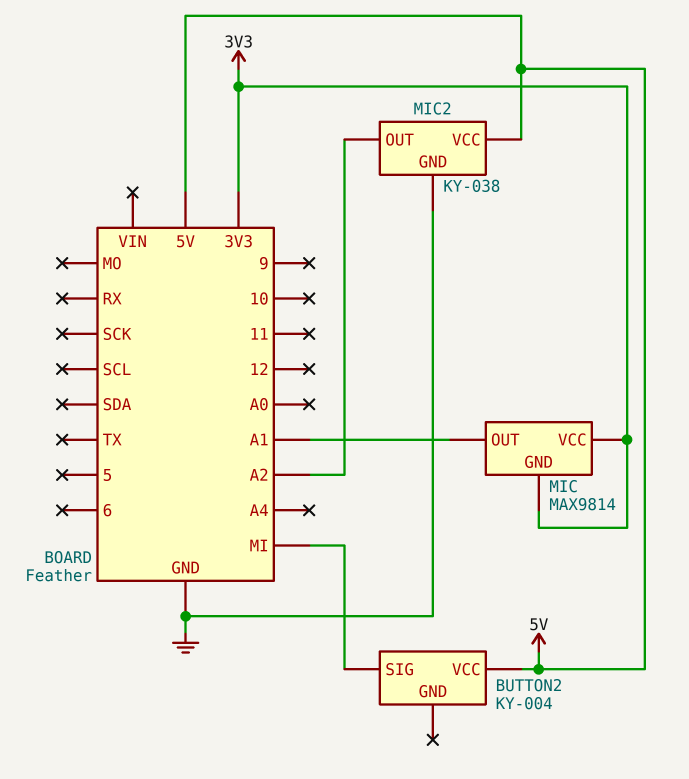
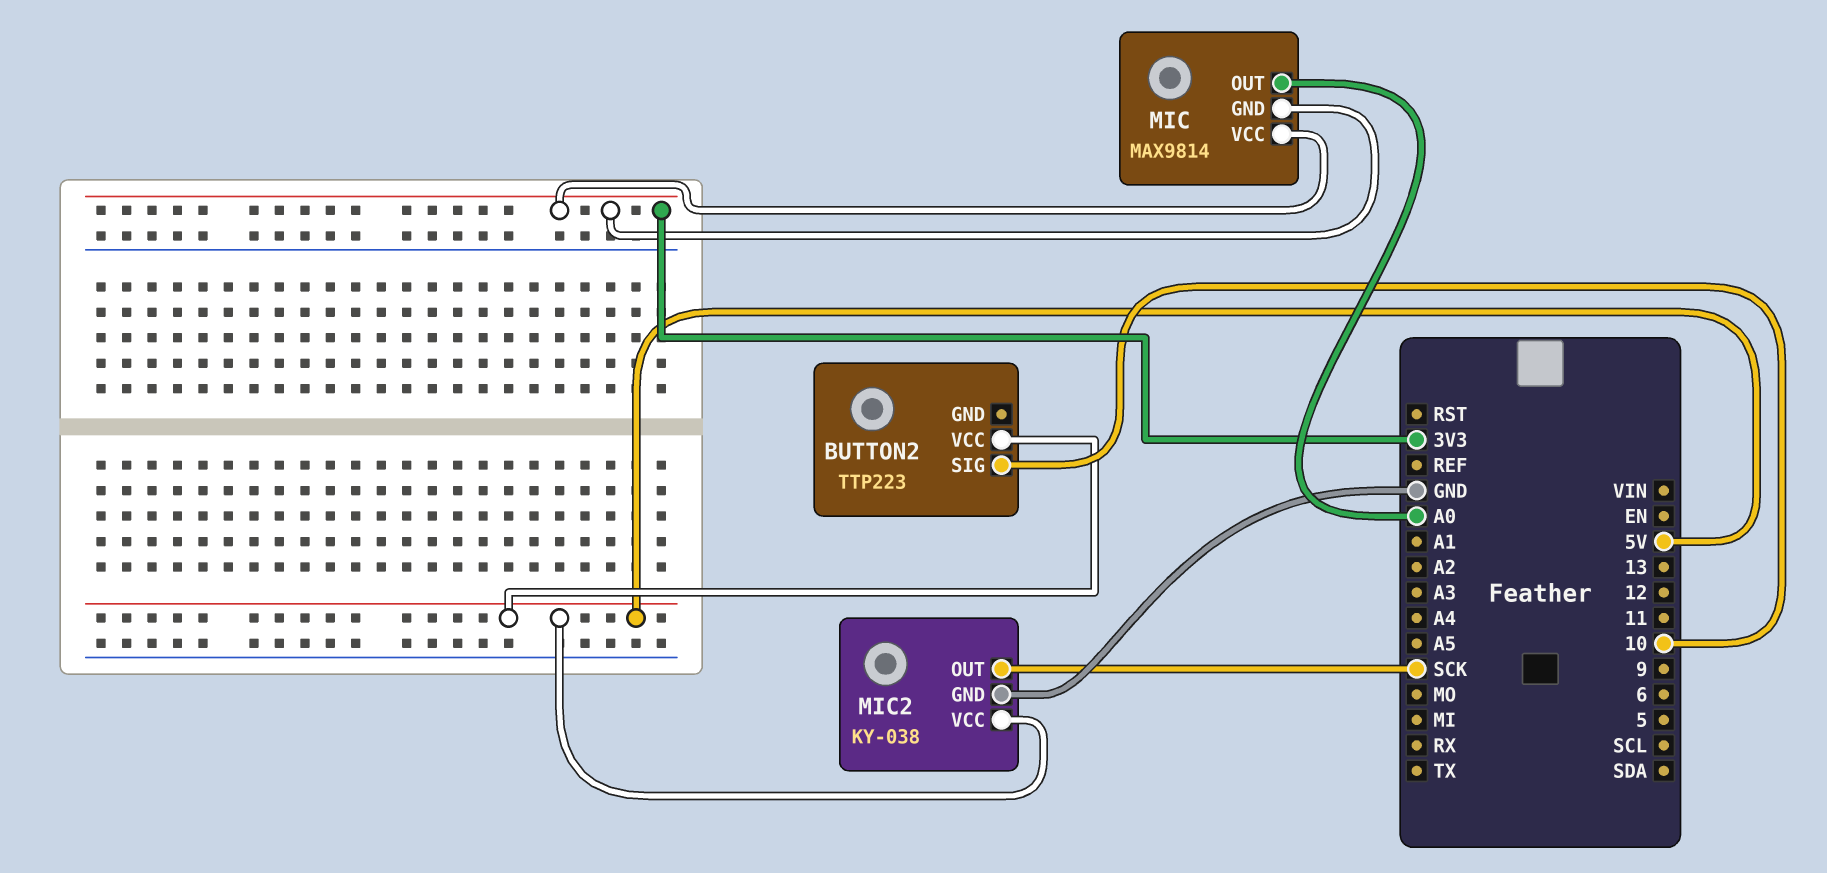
BUTTON2: KY-004 -> TTP223
BUTTON2 pin SIG: MI -> 10
MIC pin OUT: A1 -> A0
MIC2 pin OUT: A2 -> SCK

